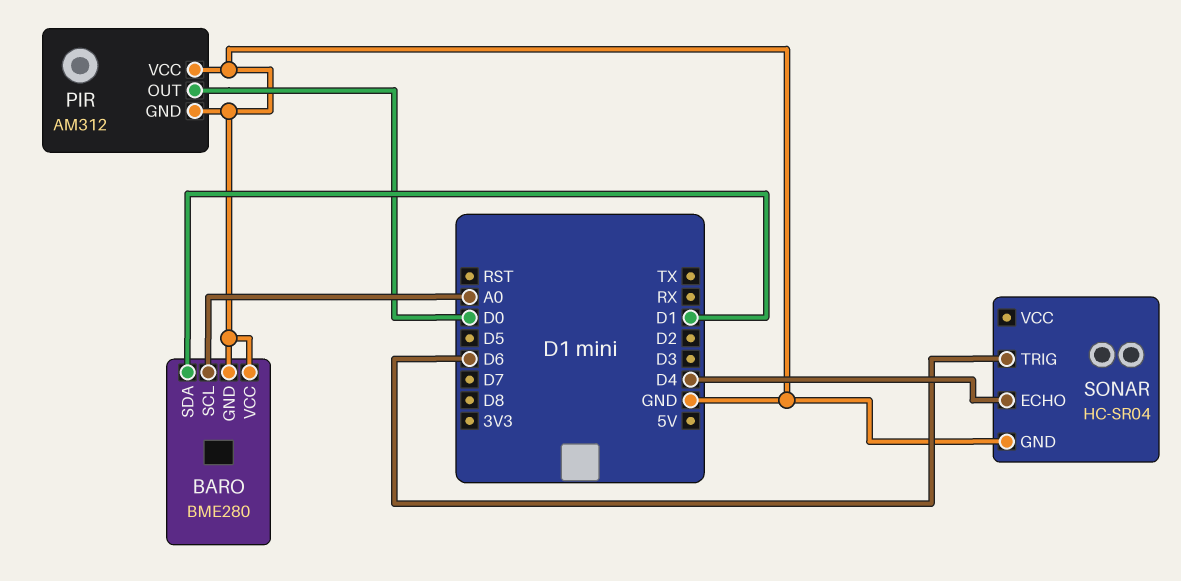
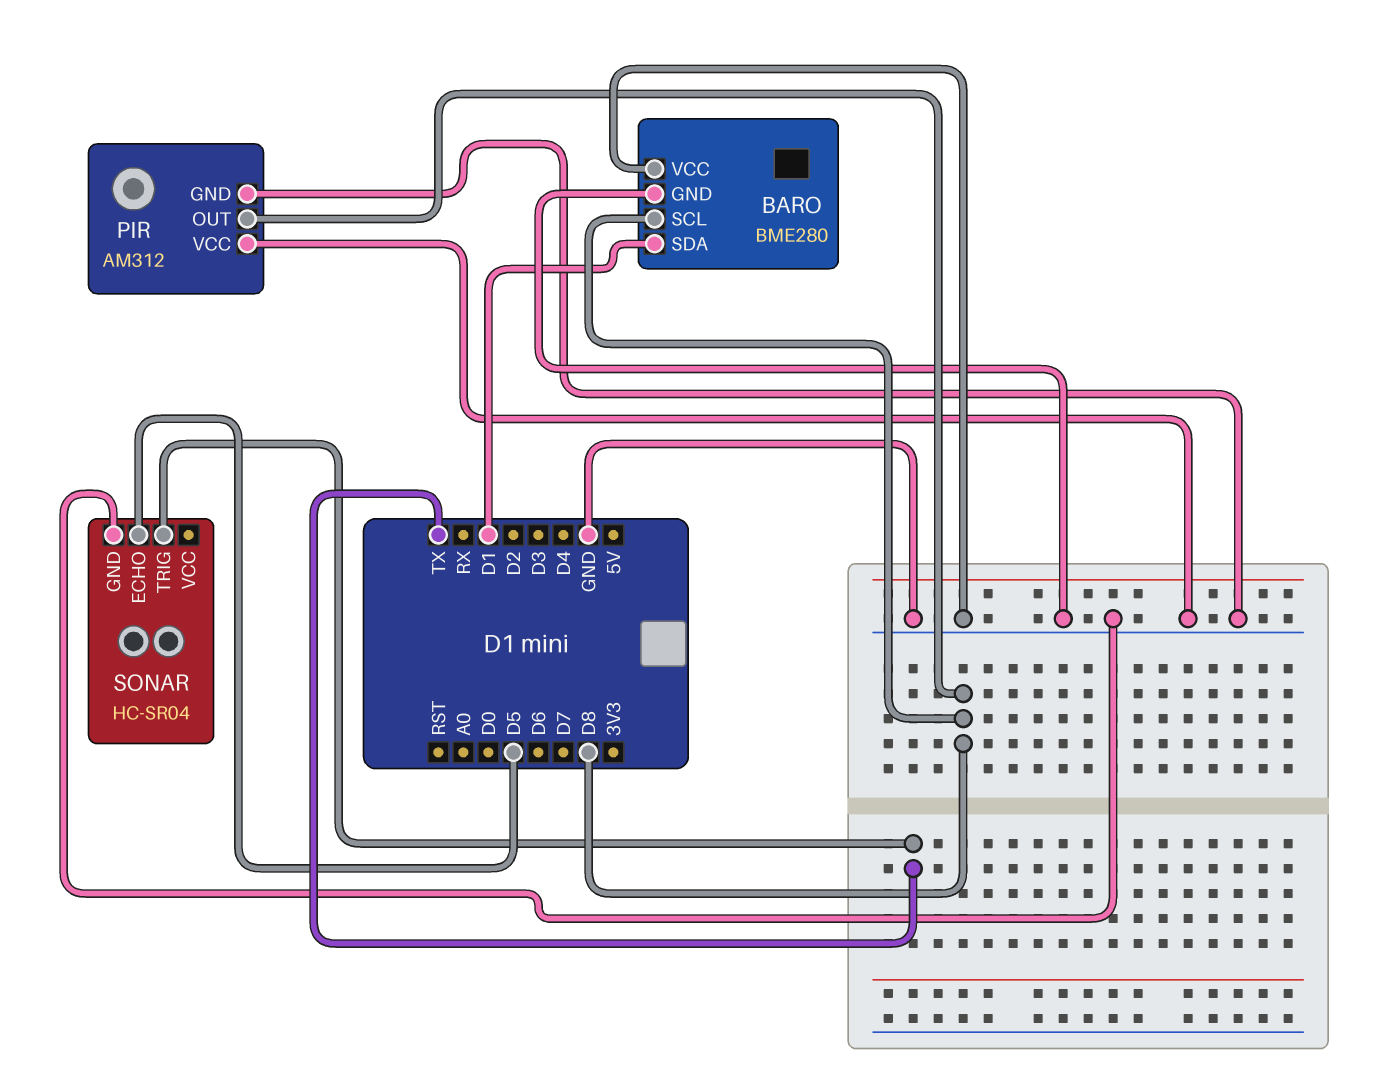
BARO pin SCL: A0 -> D8
PIR pin OUT: D0 -> D8
SONAR pin ECHO: D4 -> D5
SONAR pin TRIG: D6 -> TX

